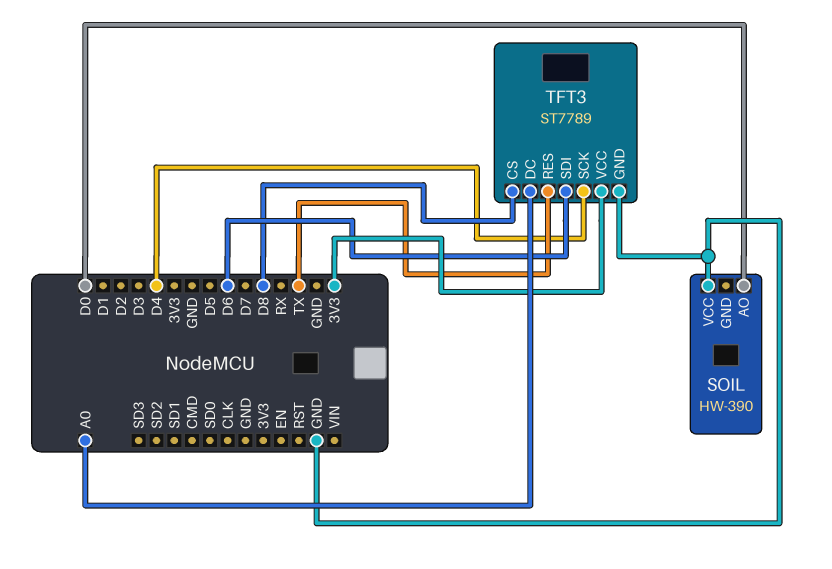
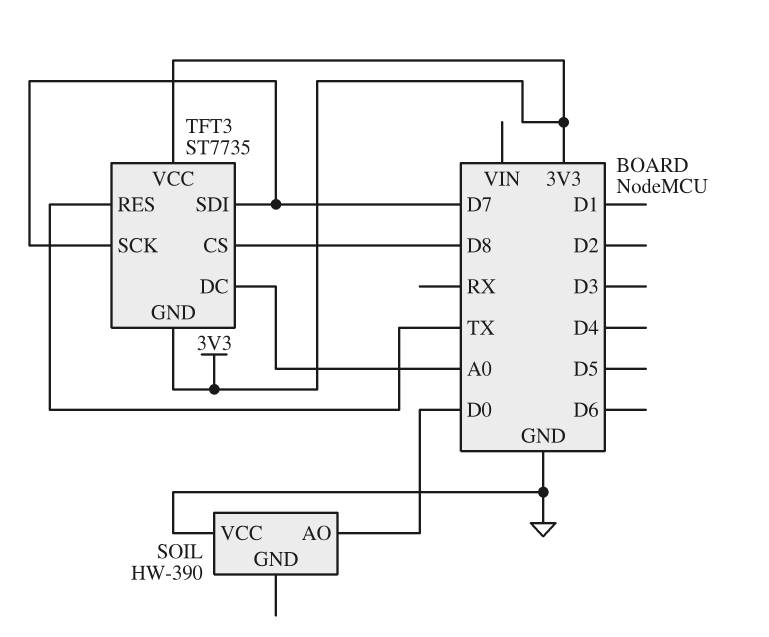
TFT3: ST7789 -> ST7735
TFT3 pin GND: GND -> 3V3
TFT3 pin SCK: D4 -> D7
TFT3 pin SDI: D6 -> D7

